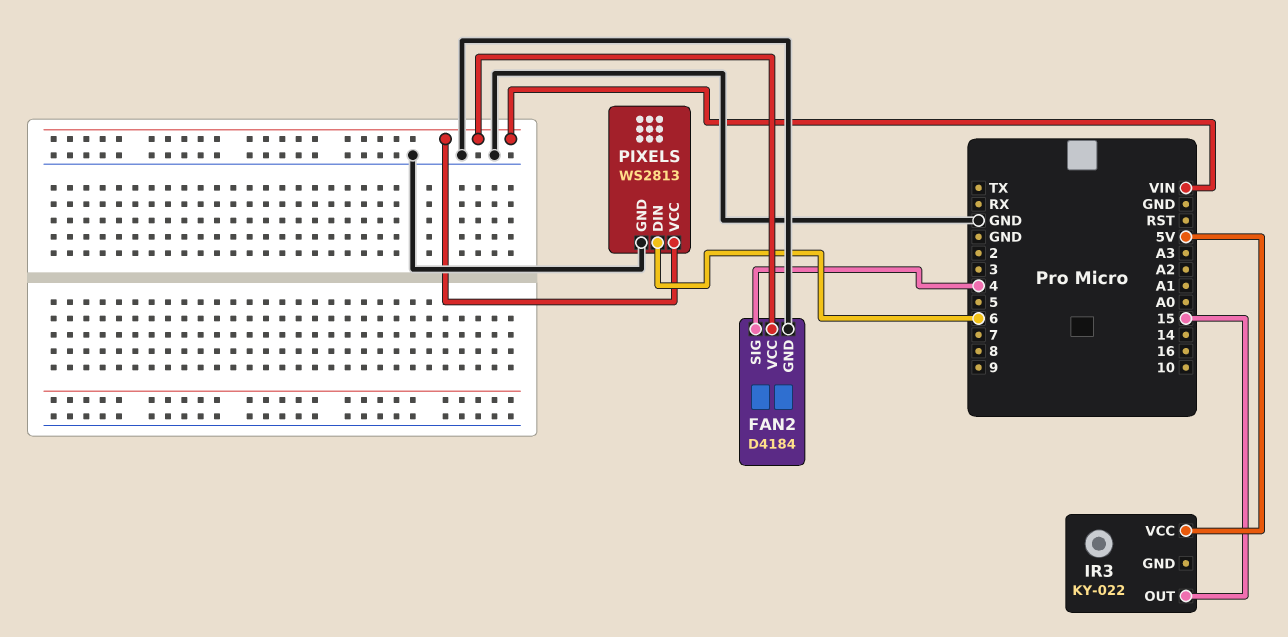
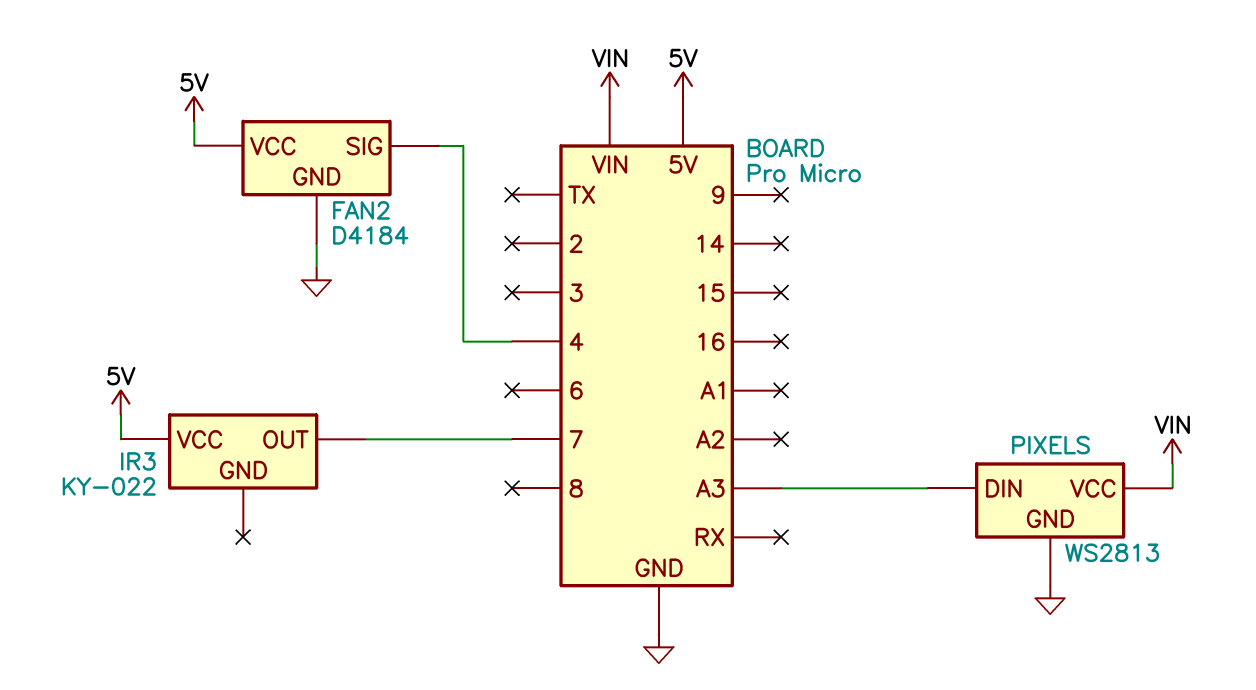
FAN2 pin VCC: VIN -> 5V
IR3 pin OUT: 15 -> 7
PIXELS pin DIN: 6 -> A3

